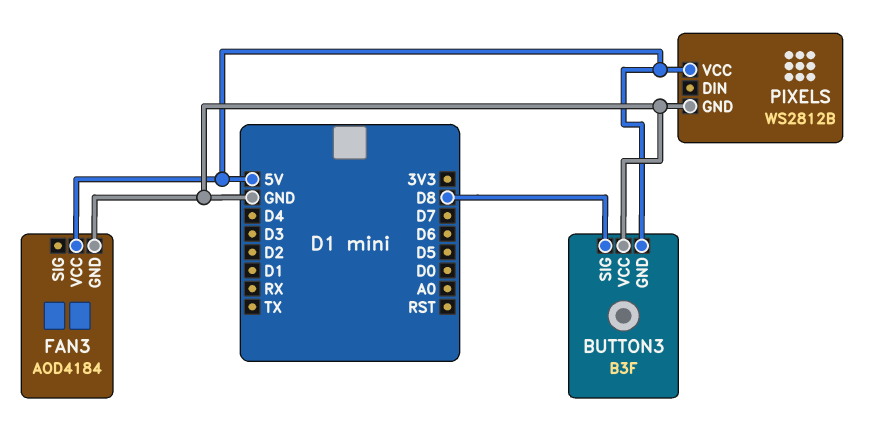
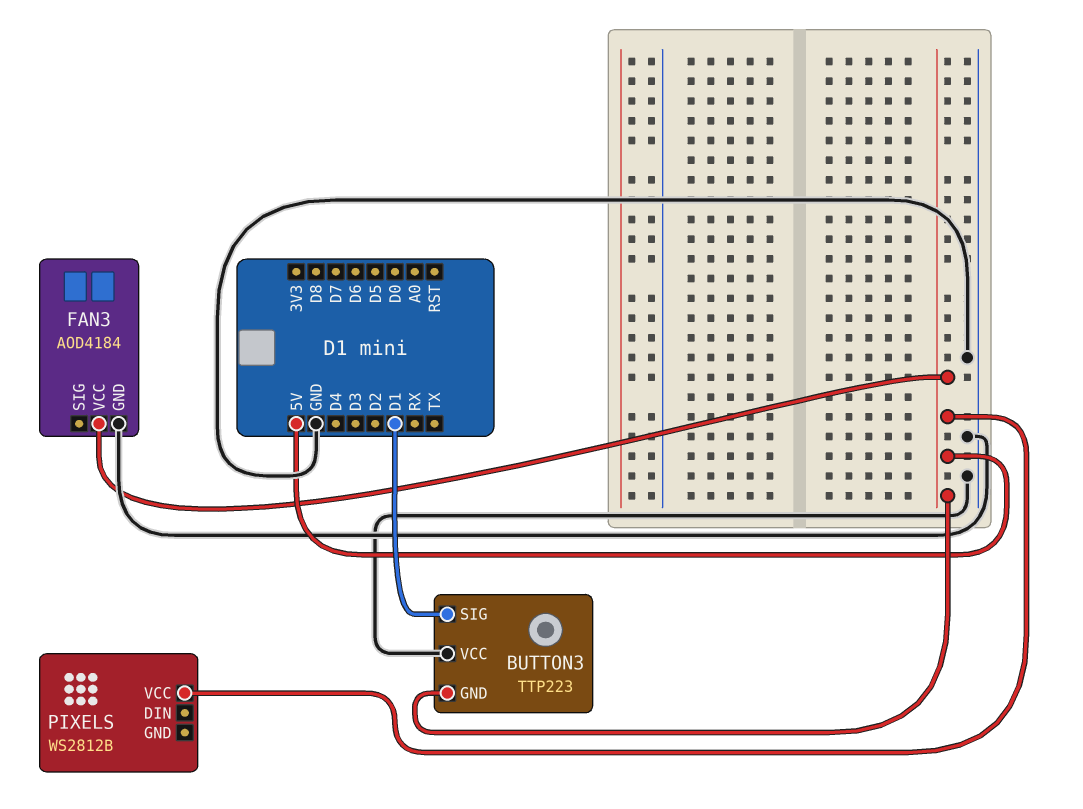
BUTTON3: B3F -> TTP223
BUTTON3 pin SIG: D8 -> D1
PIXELS pin GND: GND -> none

